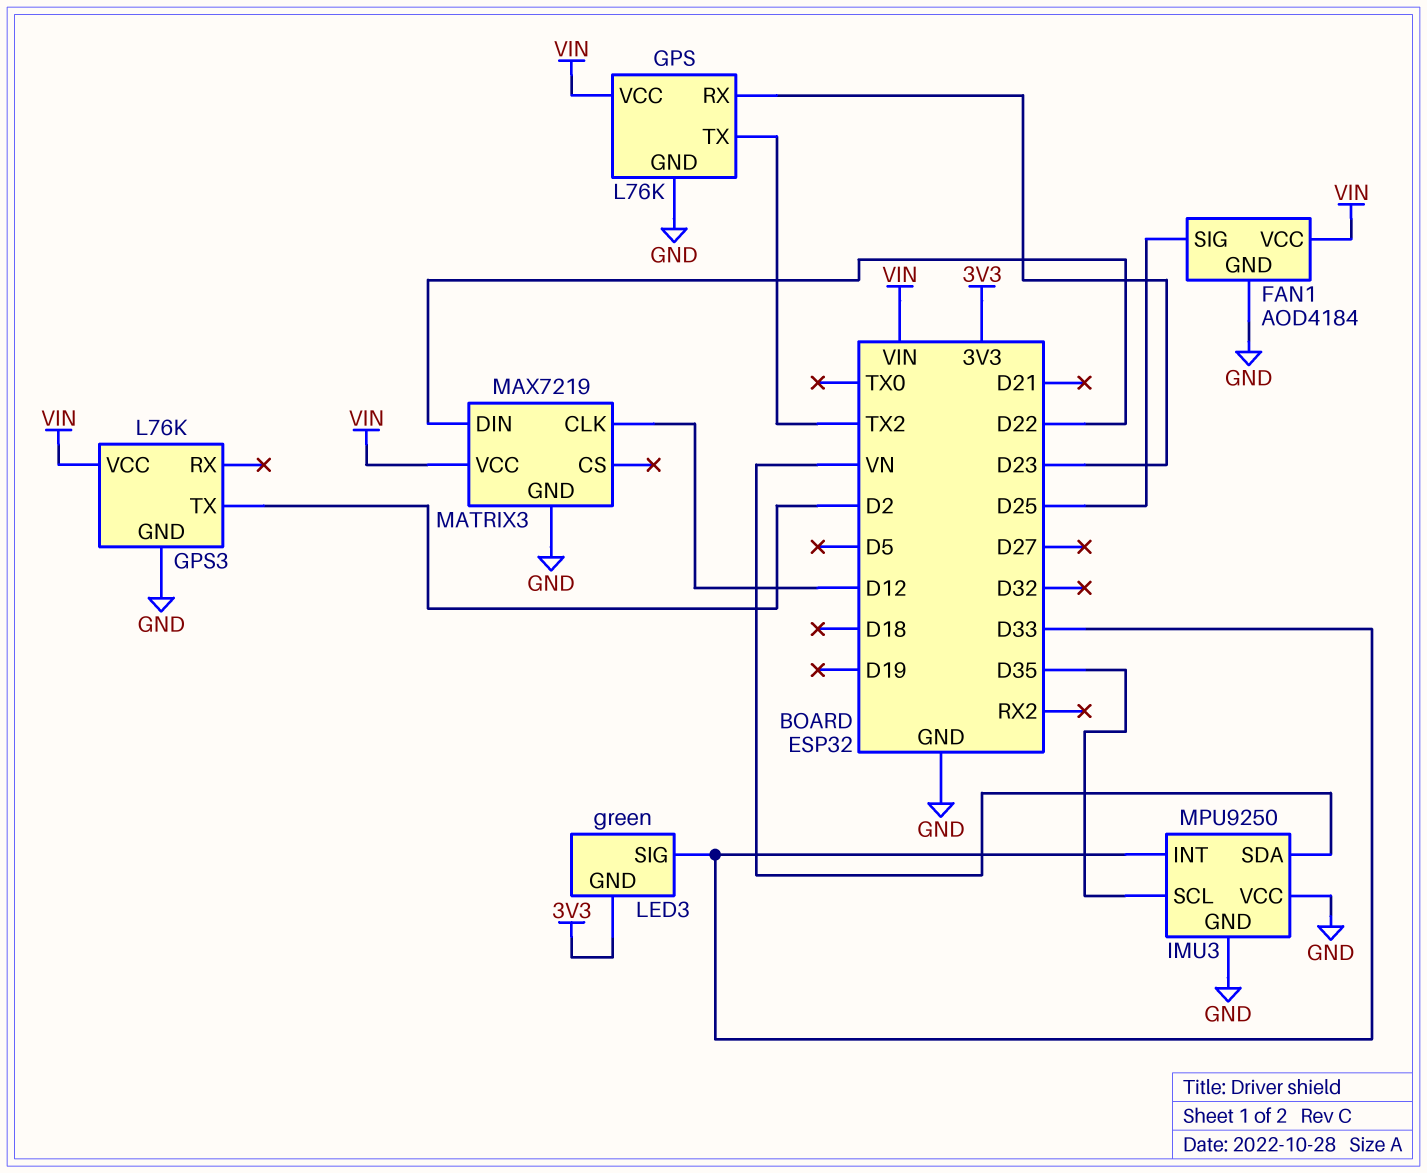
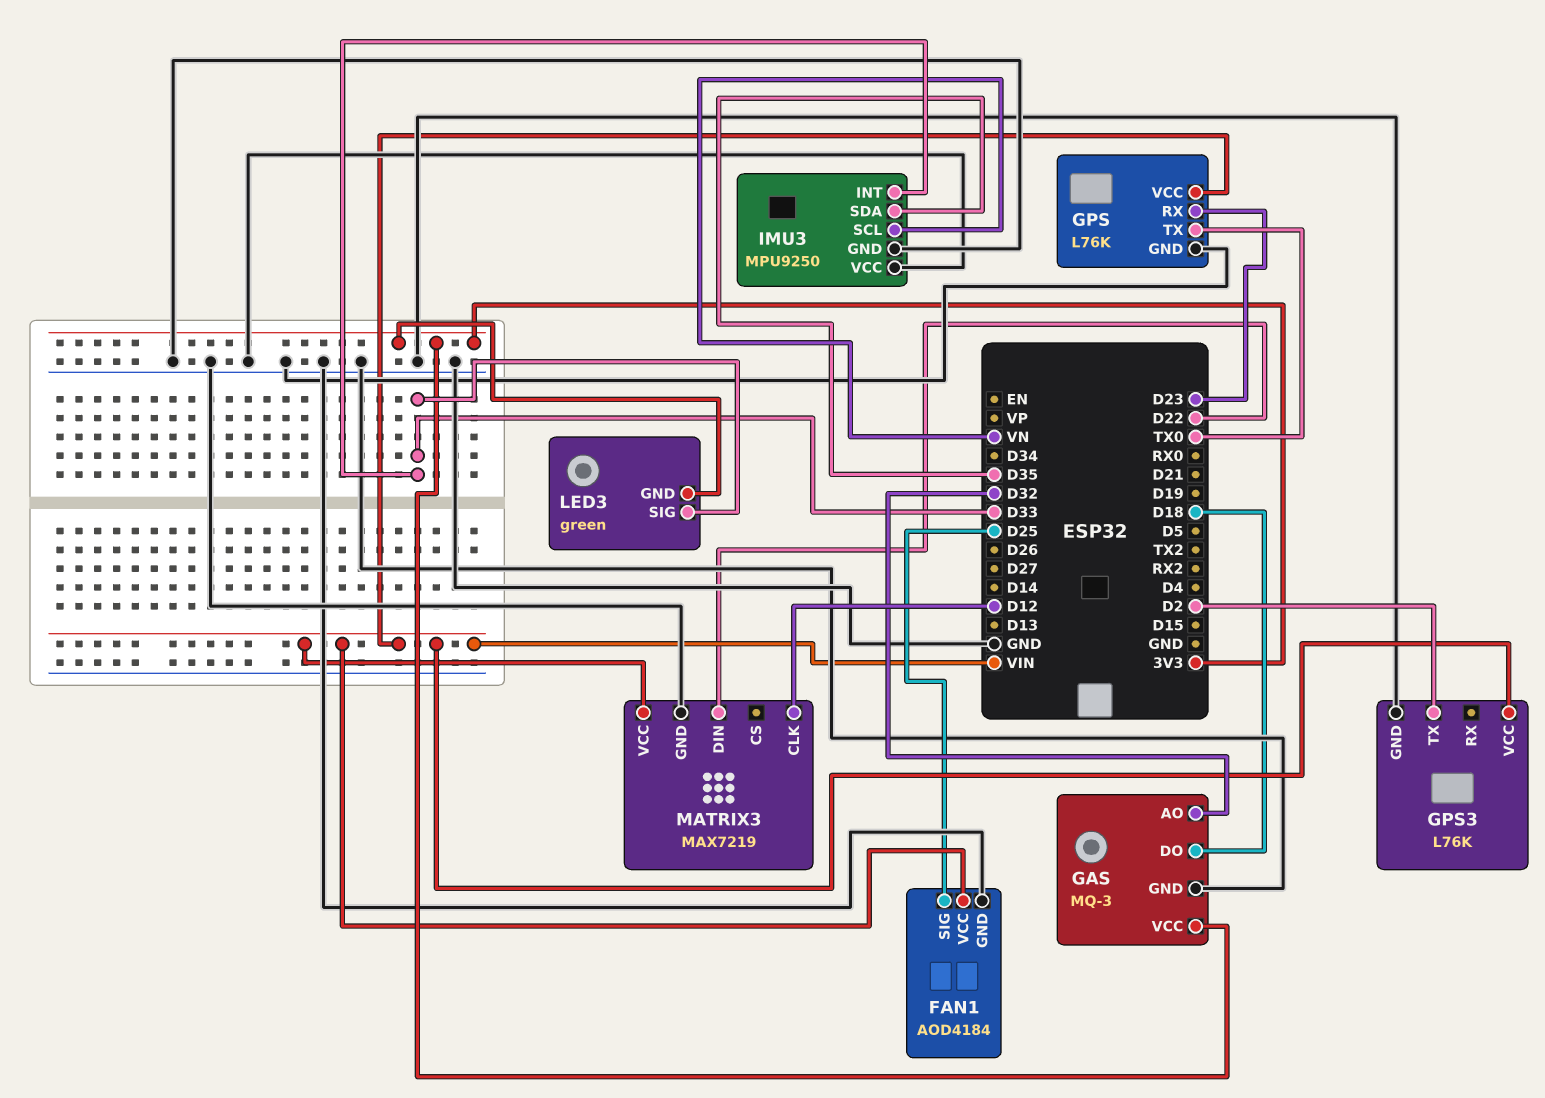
GAS: none -> MQ-3
GAS pin AO: none -> D32
GAS pin DO: none -> D18
GAS pin GND: none -> GND
GAS pin VCC: none -> 3V3
GPS pin TX: TX2 -> TX0
IMU3 pin SCL: D35 -> VN
IMU3 pin SDA: VN -> D35

